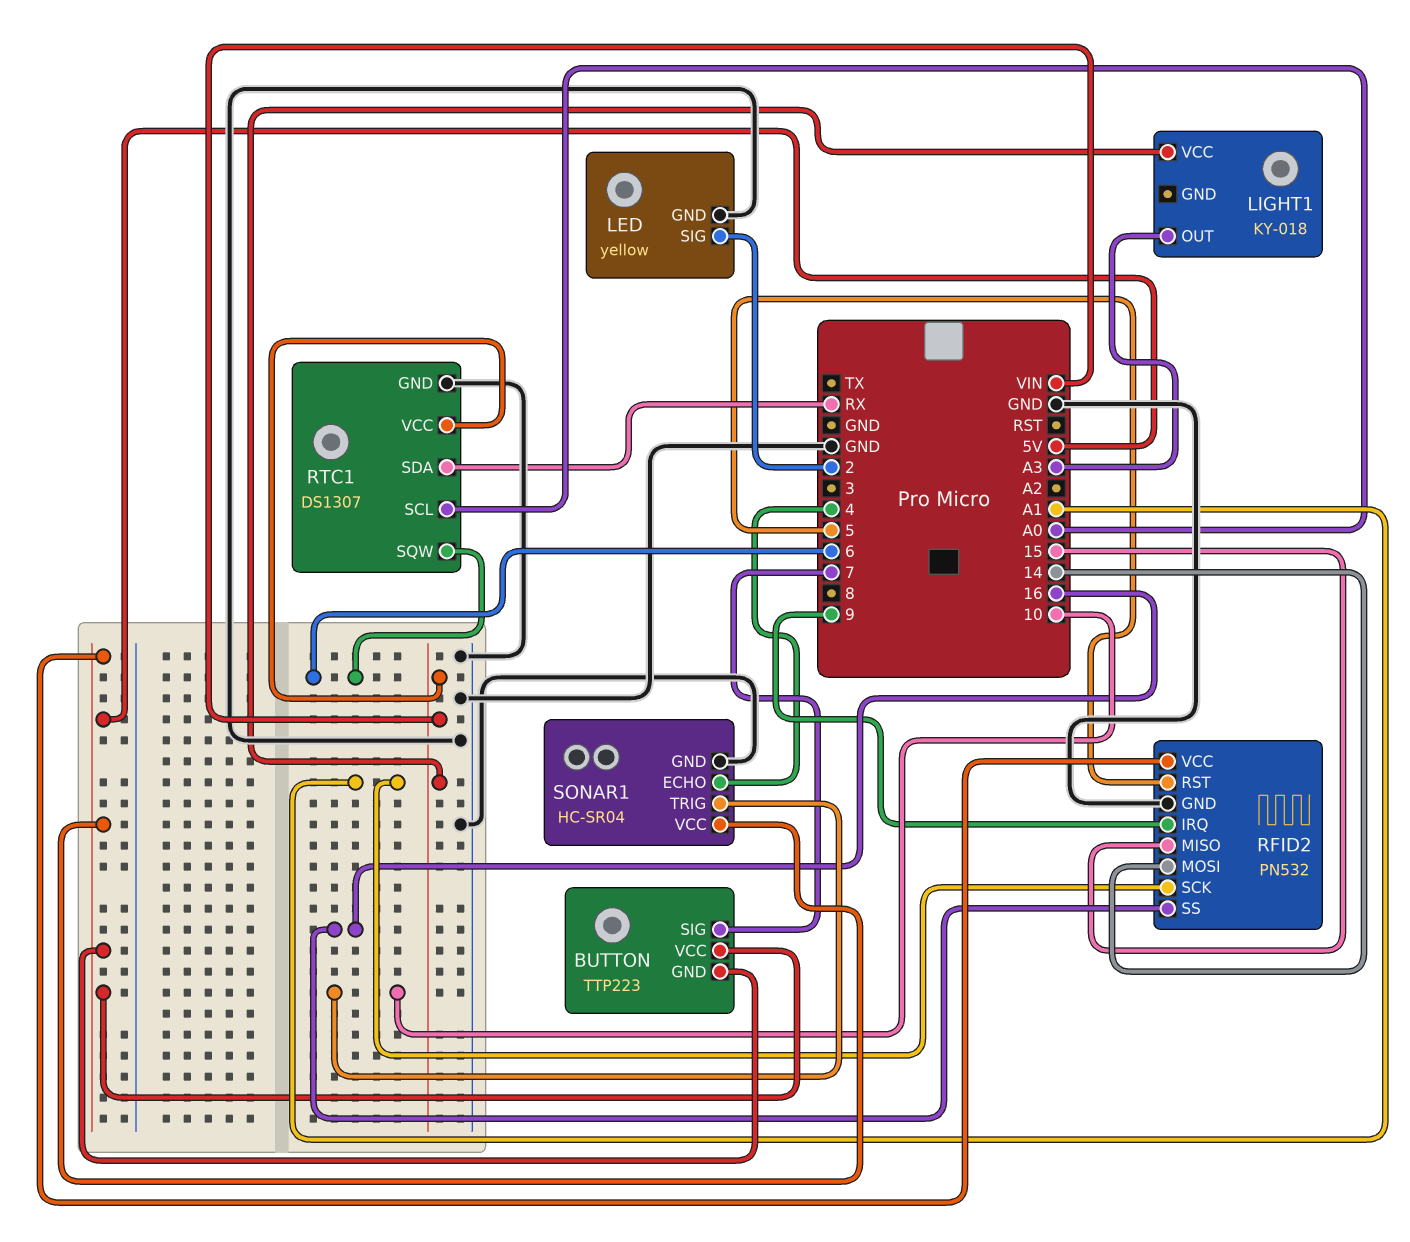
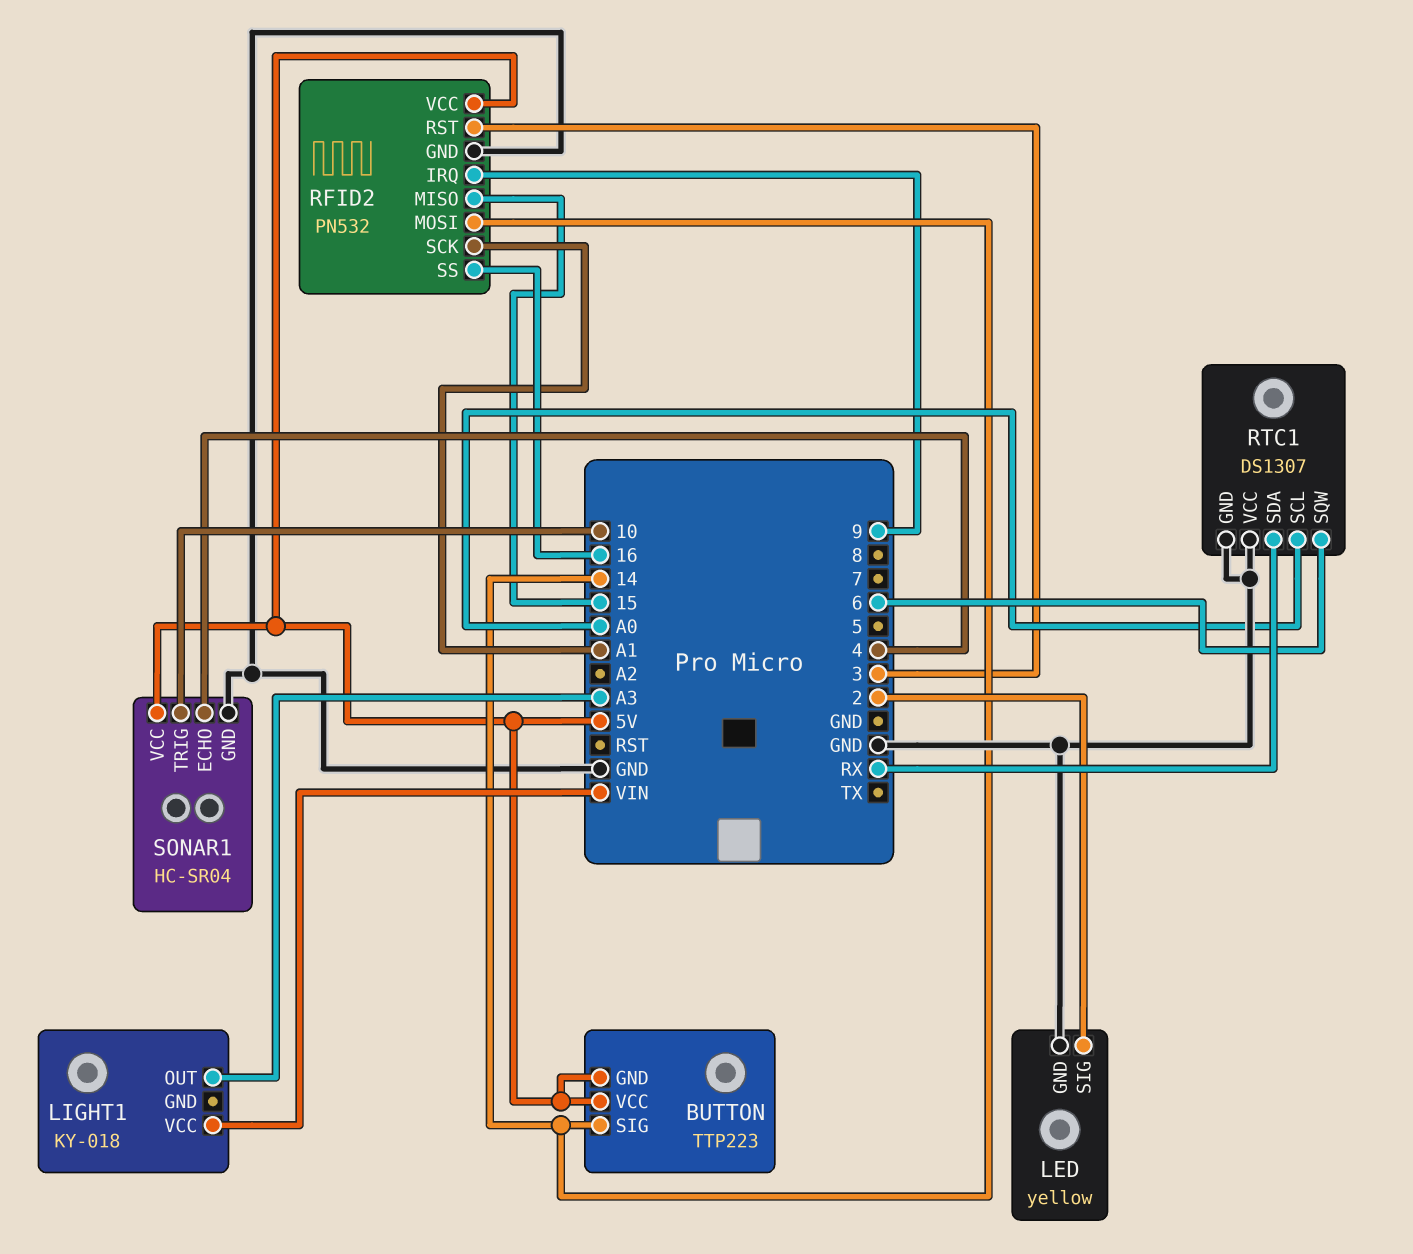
BUTTON pin SIG: 7 -> 14
RFID2 pin RST: 5 -> 3
RTC1 pin VCC: VIN -> GND

